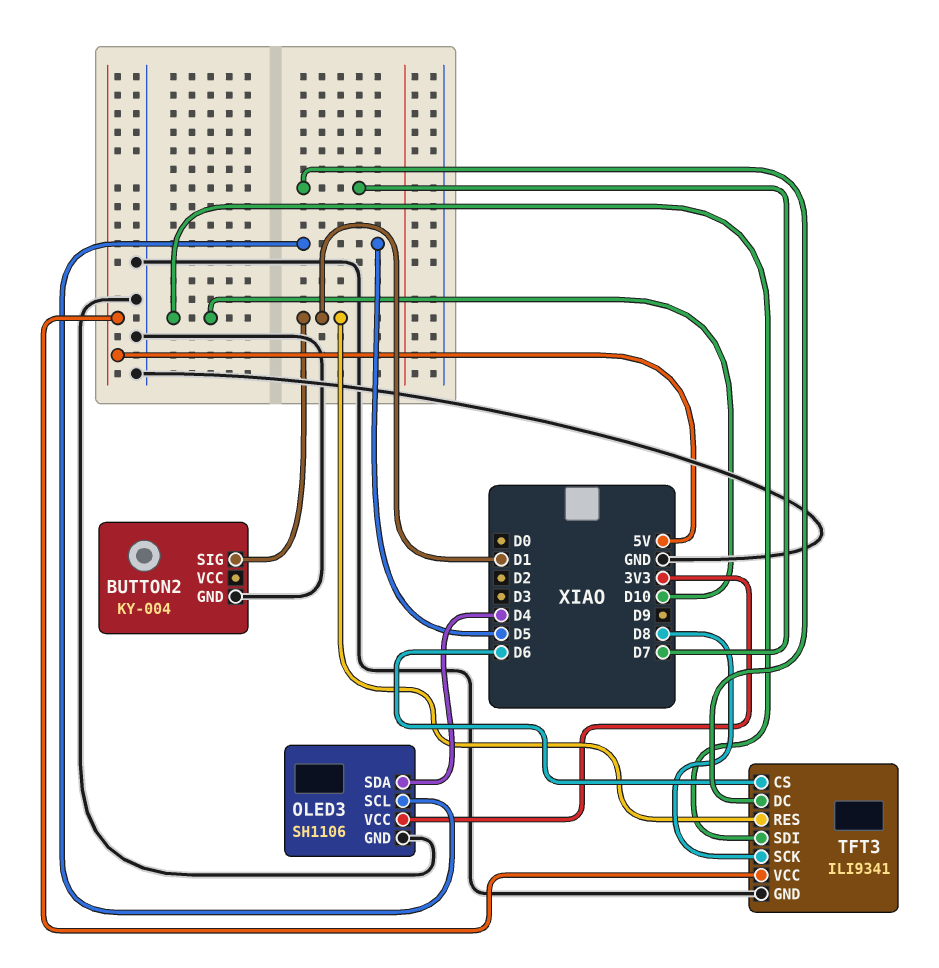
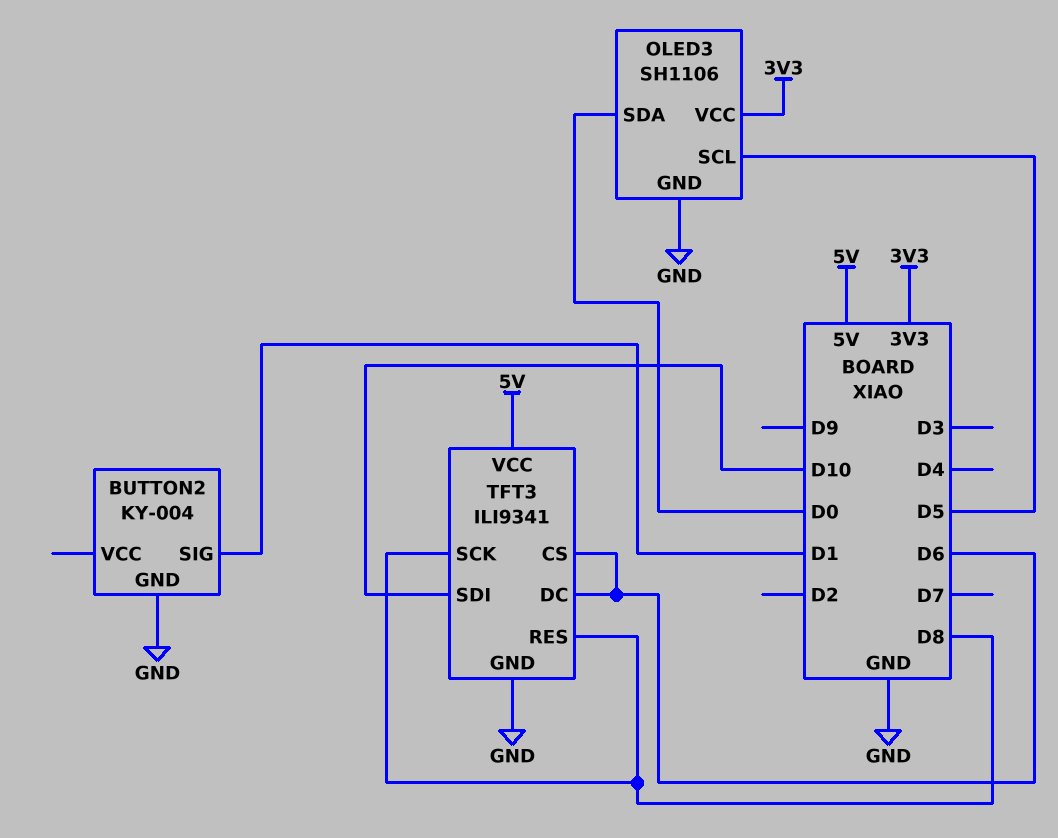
OLED3 pin SDA: D4 -> D0
TFT3 pin DC: D7 -> D6
TFT3 pin RES: D1 -> D8

